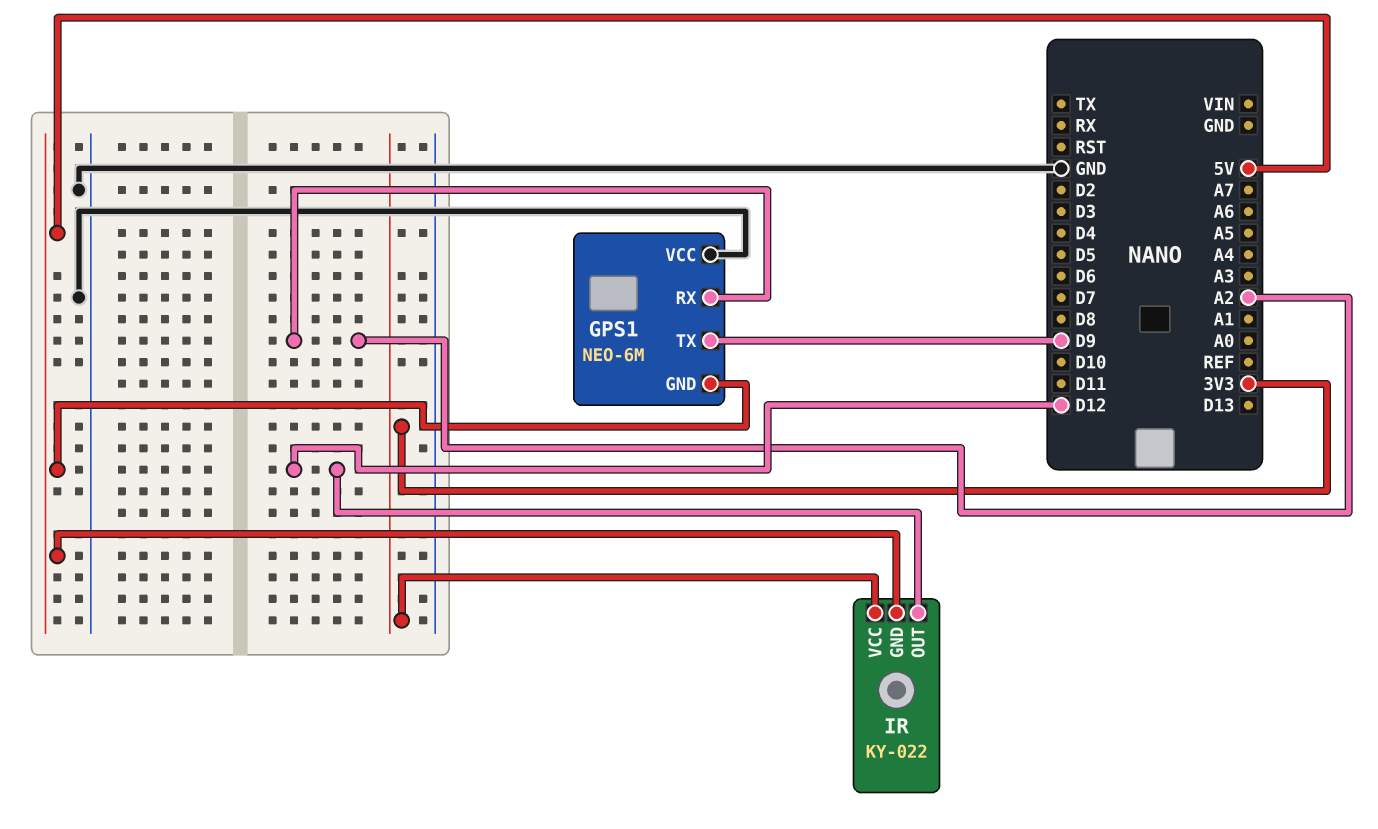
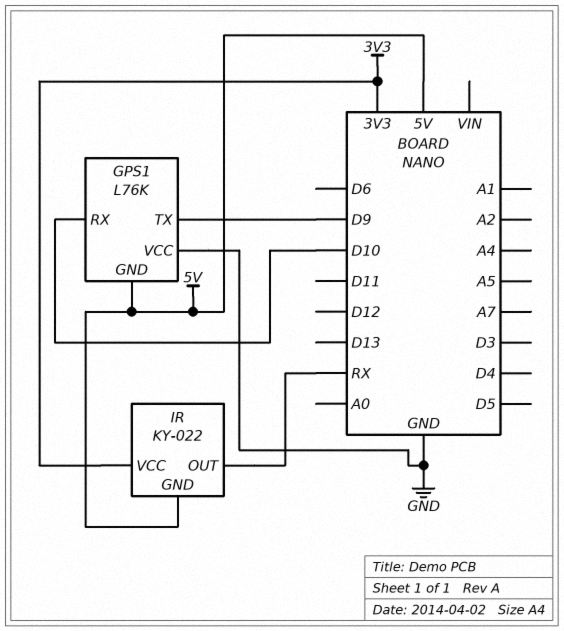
GPS1: NEO-6M -> L76K
GPS1 pin RX: A2 -> D10
IR pin OUT: D12 -> RX

